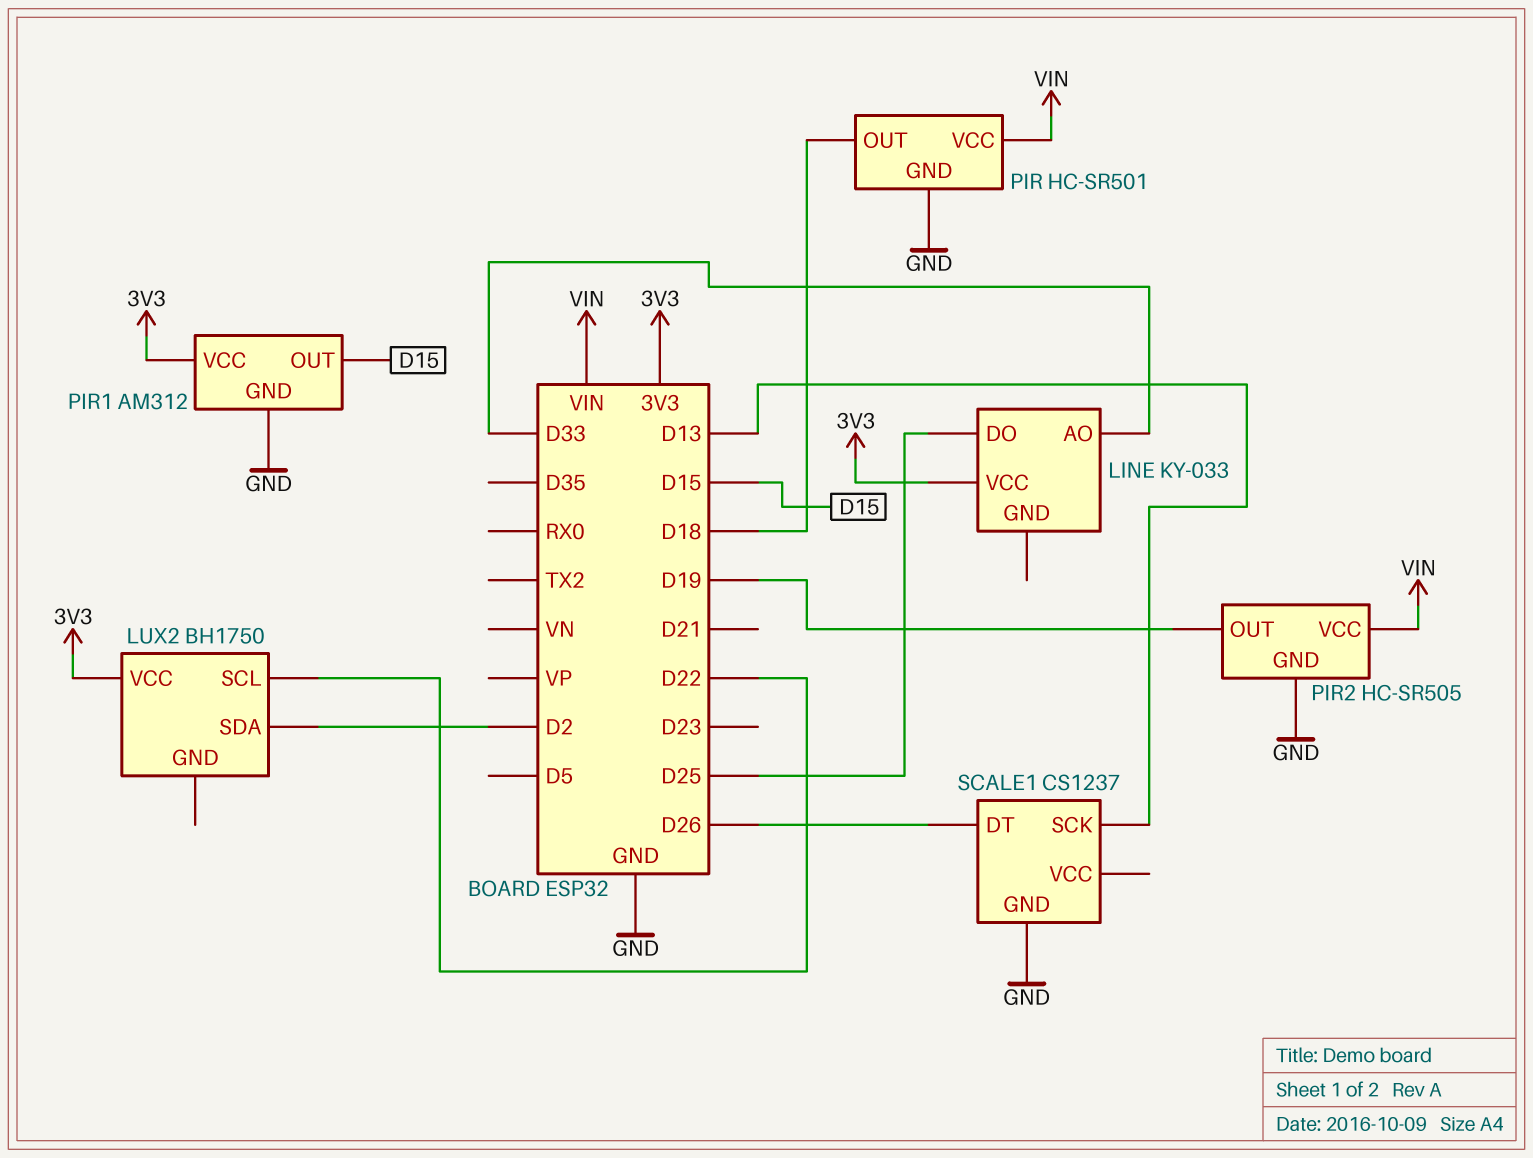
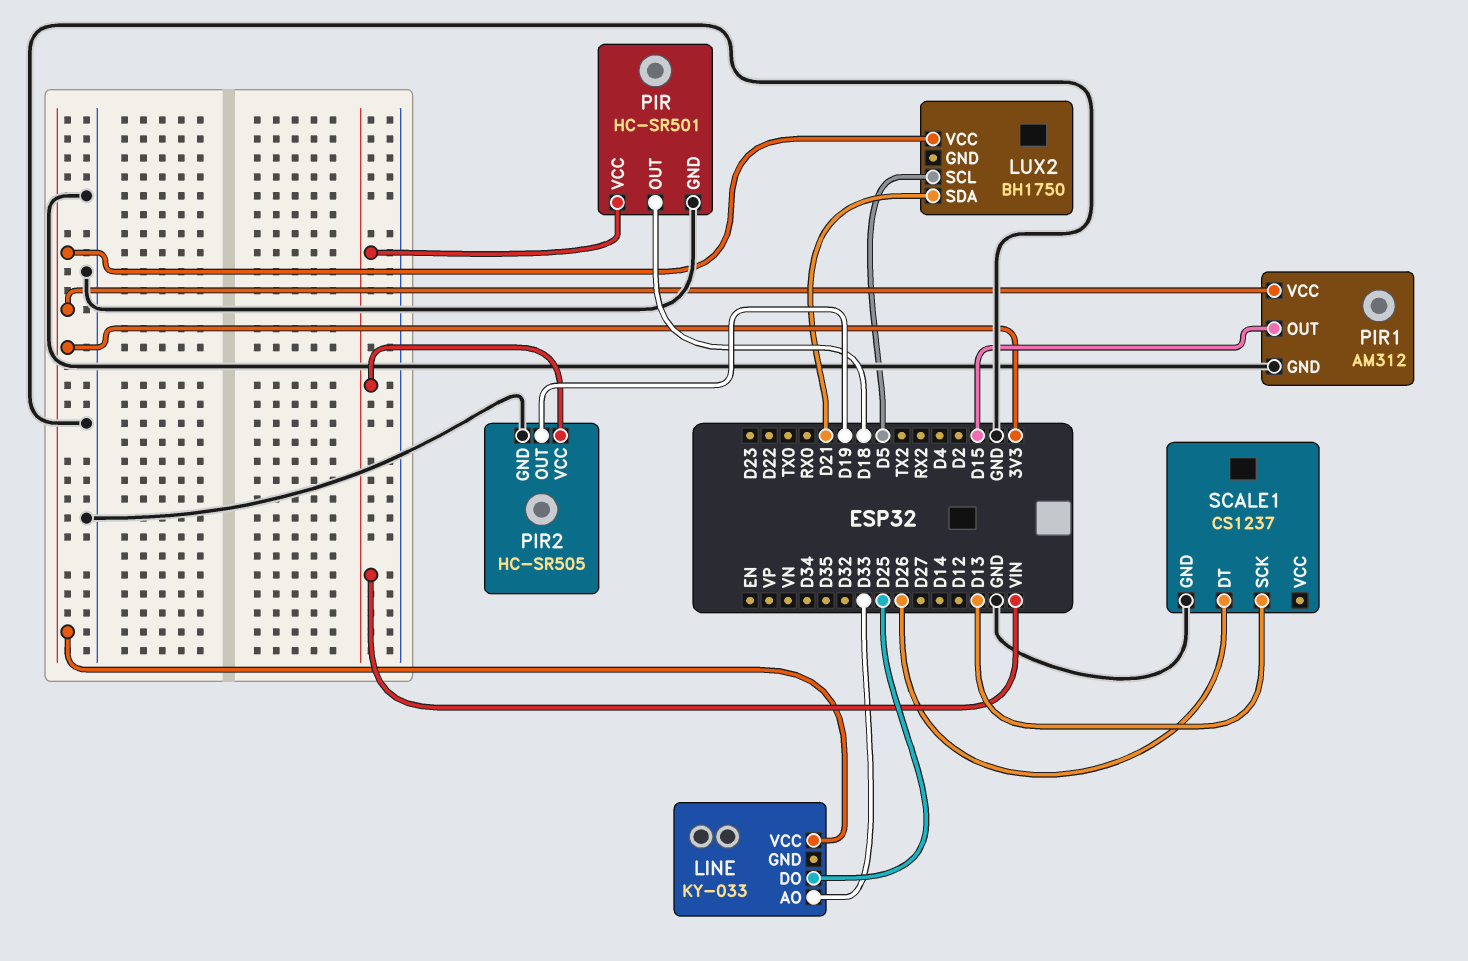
LUX2 pin SCL: D22 -> D5
LUX2 pin SDA: D2 -> D21

